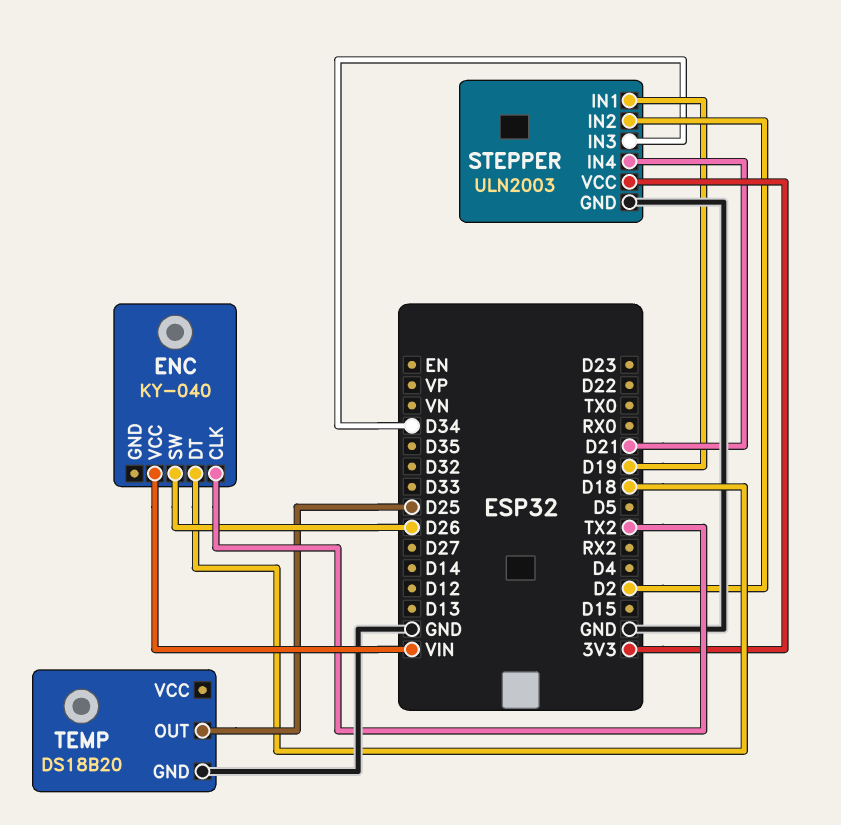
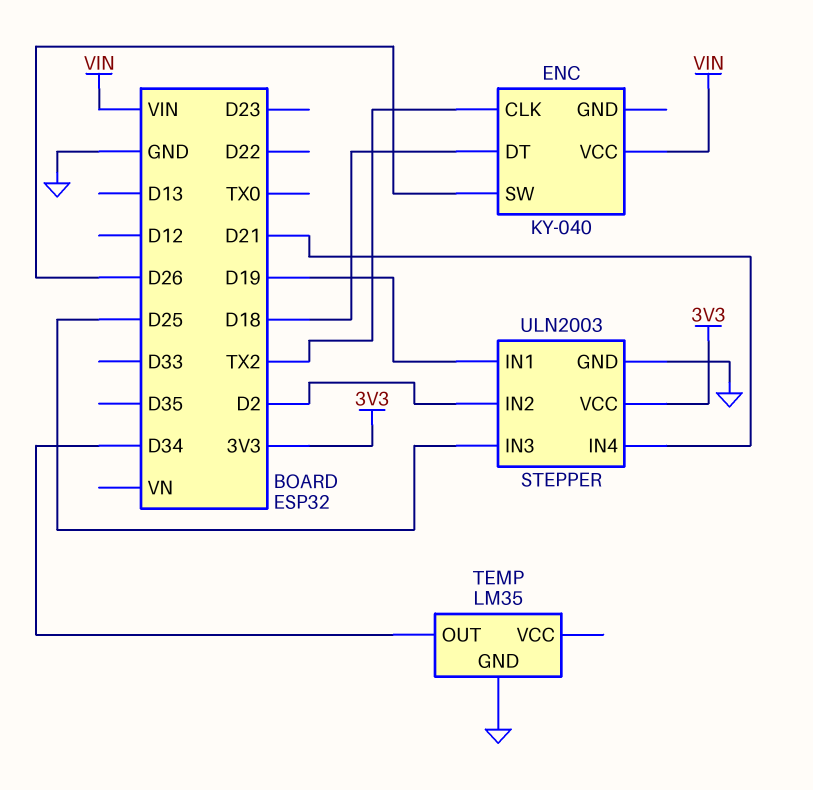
STEPPER pin IN3: D34 -> D25
TEMP: DS18B20 -> LM35
TEMP pin OUT: D25 -> D34

